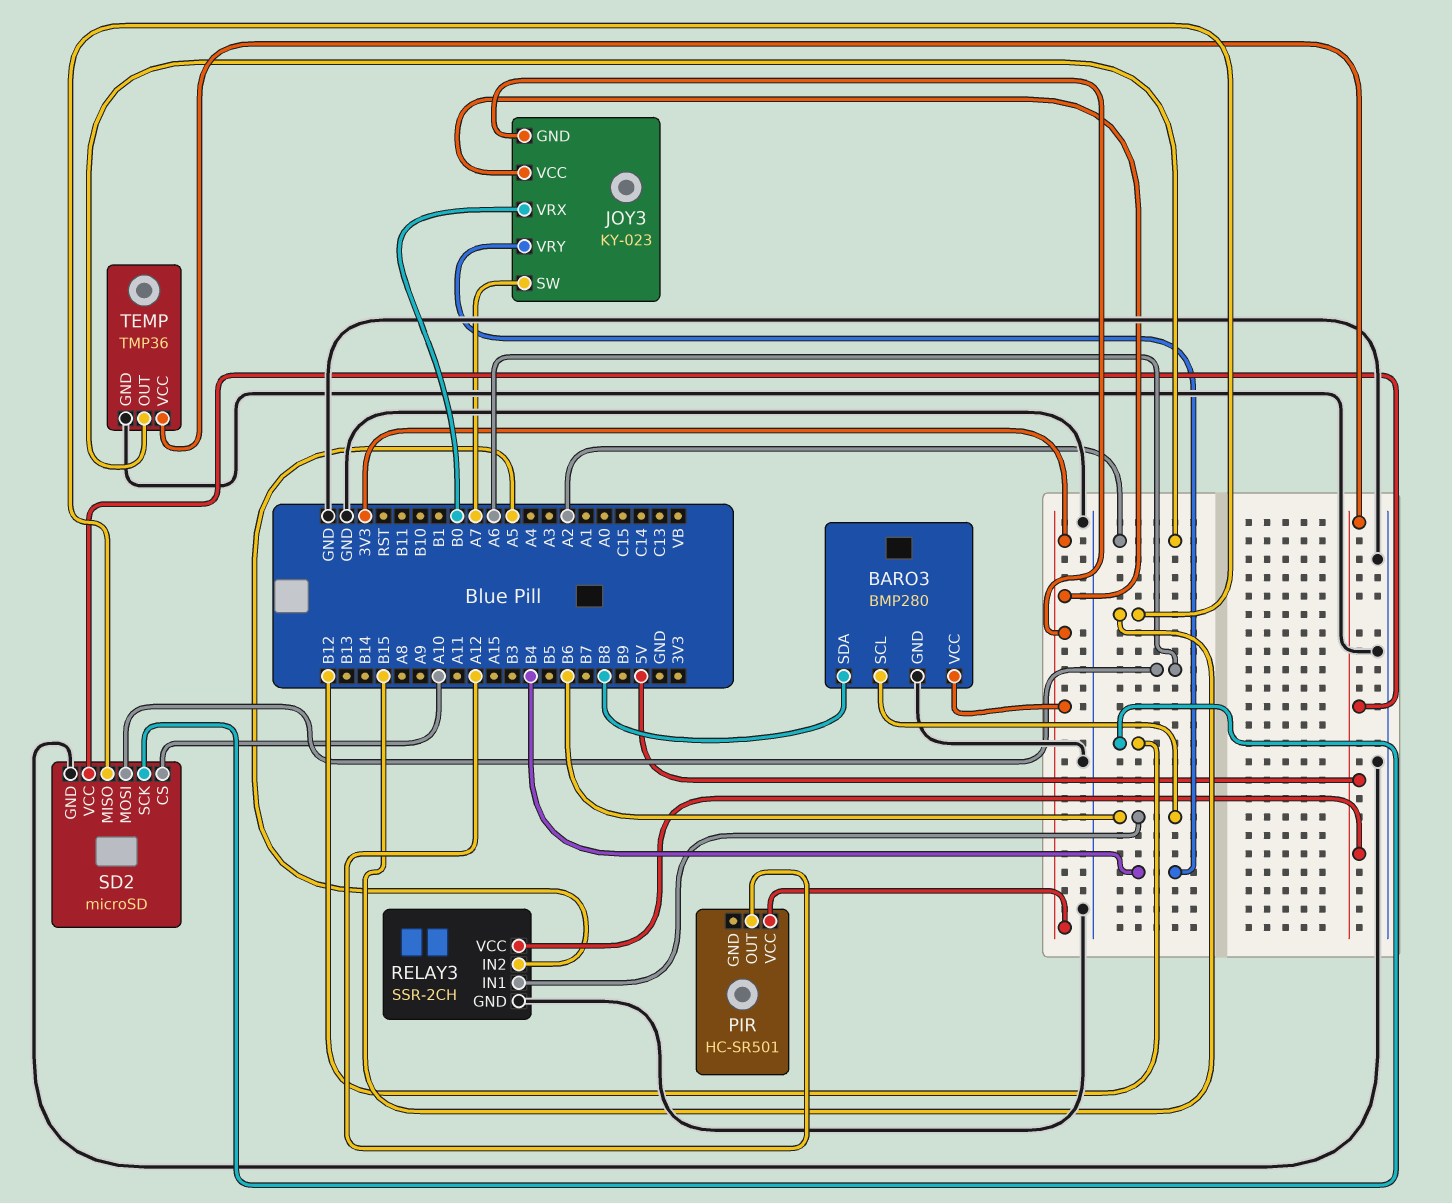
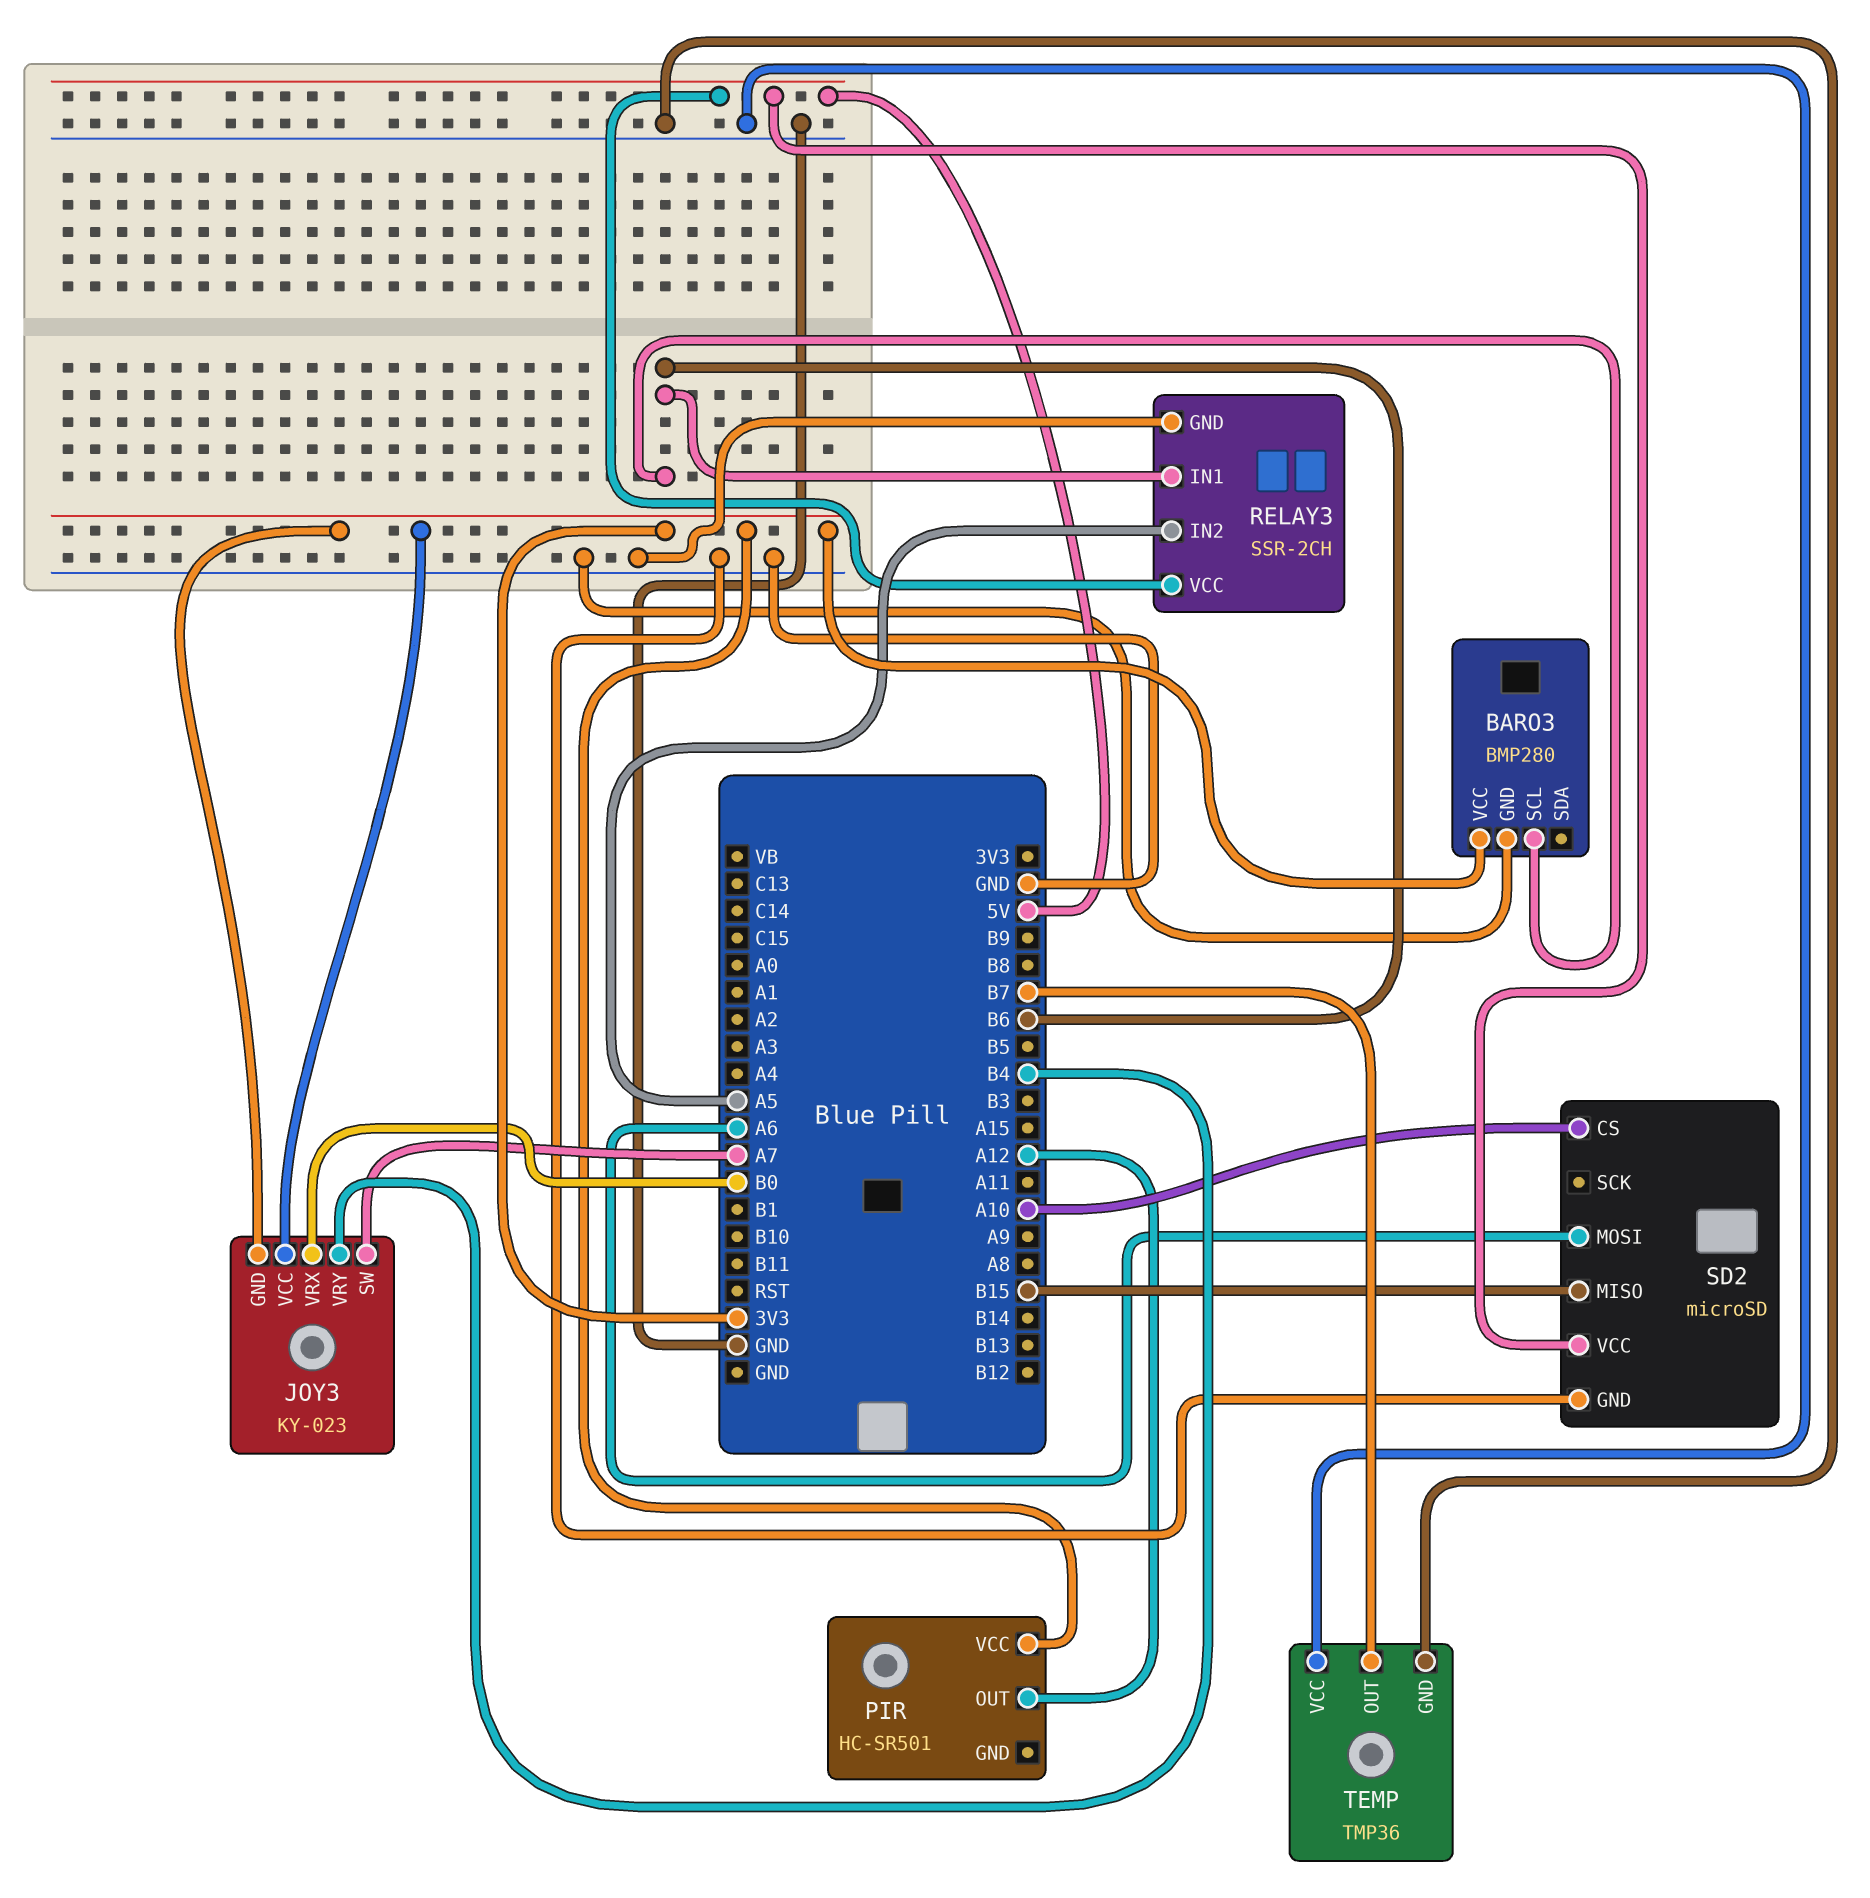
BARO3 pin SDA: B8 -> none
SD2 pin SCK: B12 -> none
TEMP pin OUT: A2 -> B7
TEMP pin VCC: 5V -> GND

